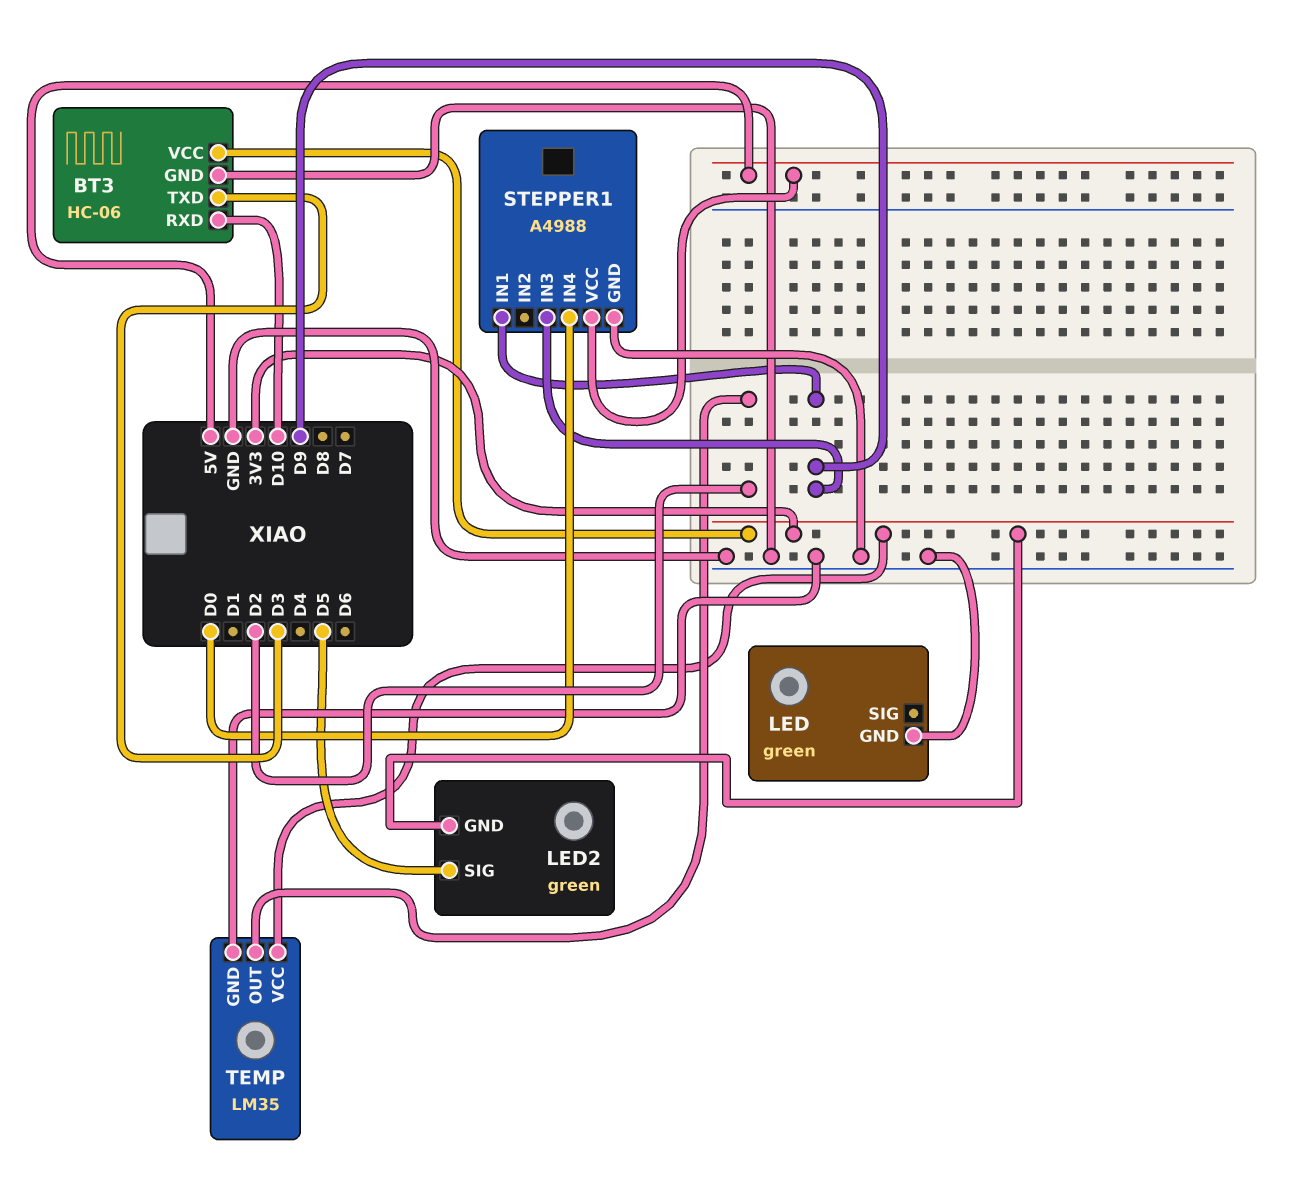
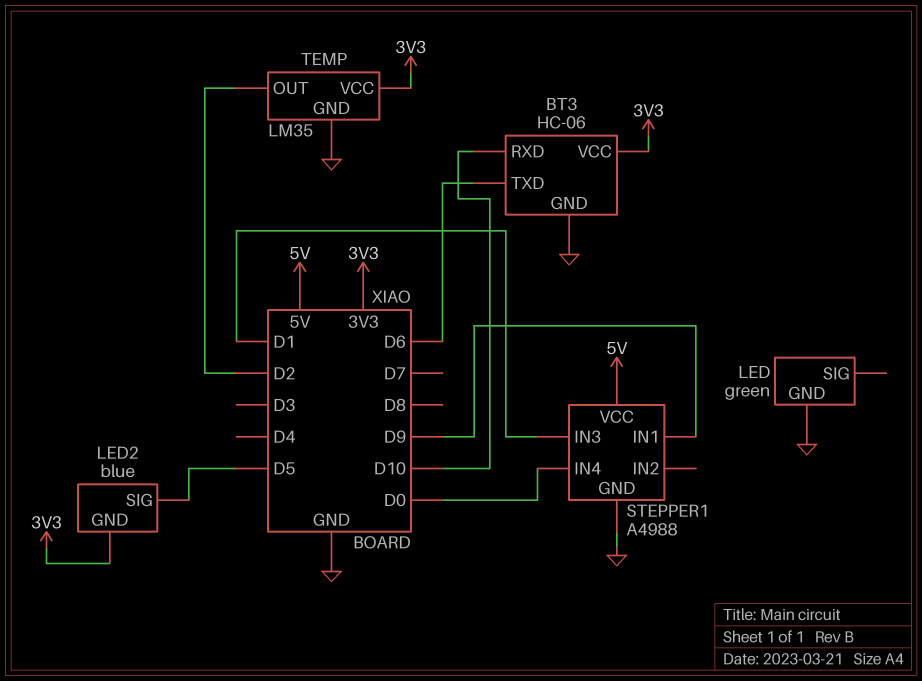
BT3 pin TXD: D3 -> D6
LED2: green -> blue
STEPPER1 pin IN3: D9 -> D1

